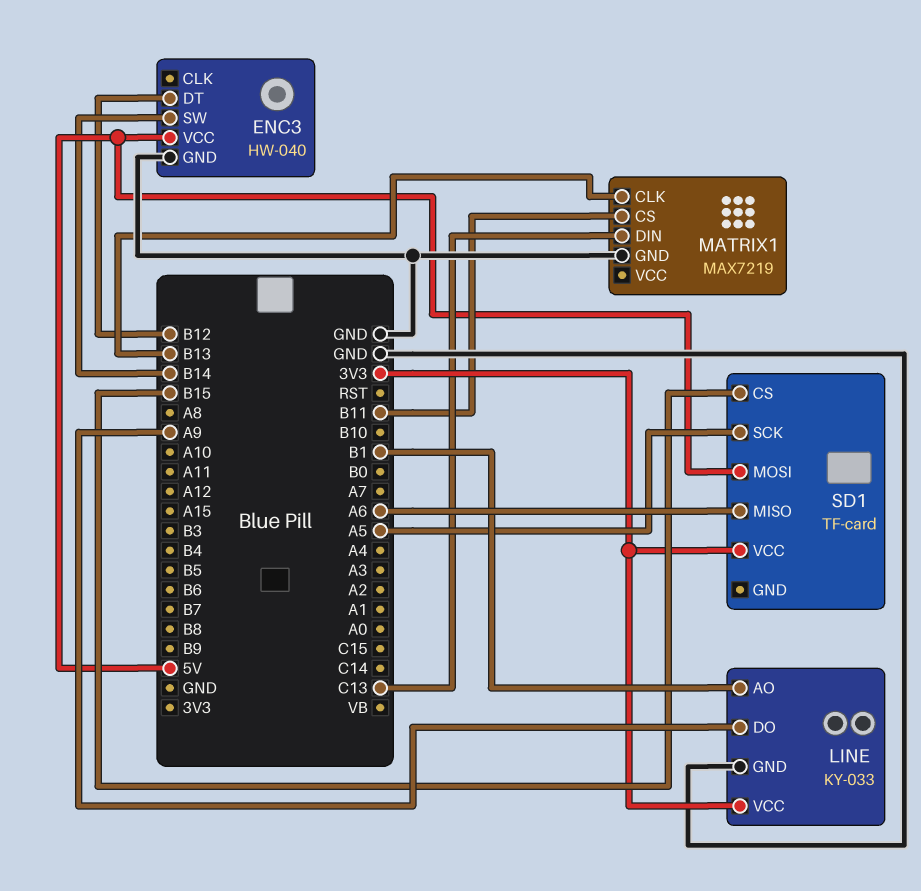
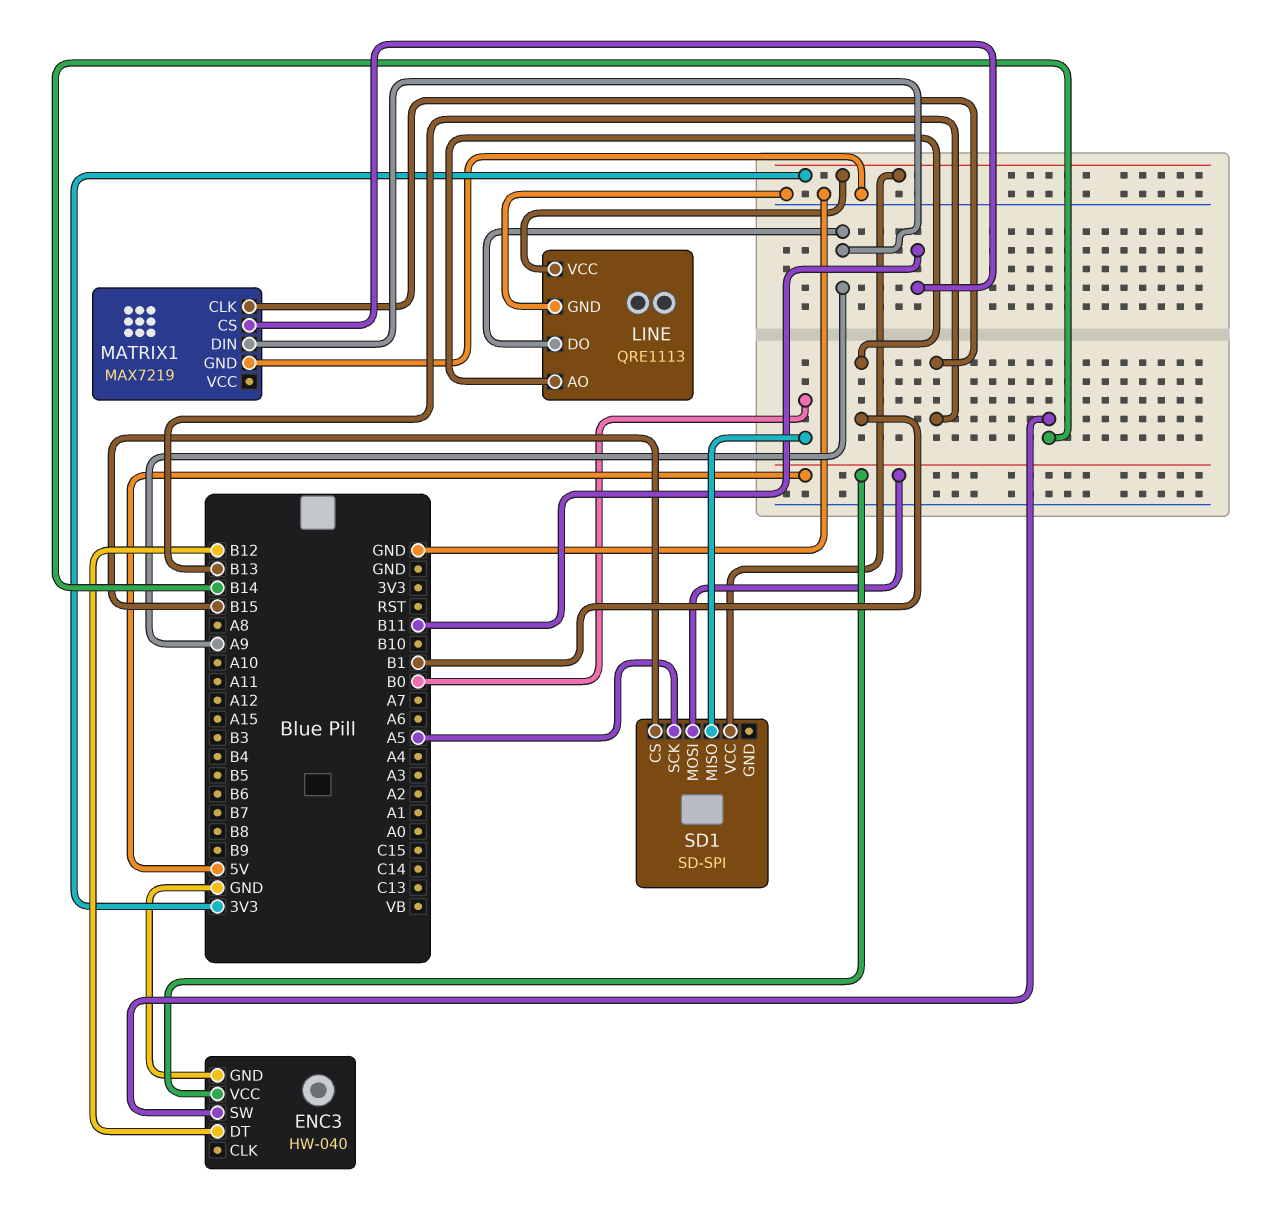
LINE: KY-033 -> QRE1113
MATRIX1 pin DIN: C13 -> A9
SD1: TF-card -> SD-SPI
SD1 pin MISO: A6 -> B0

